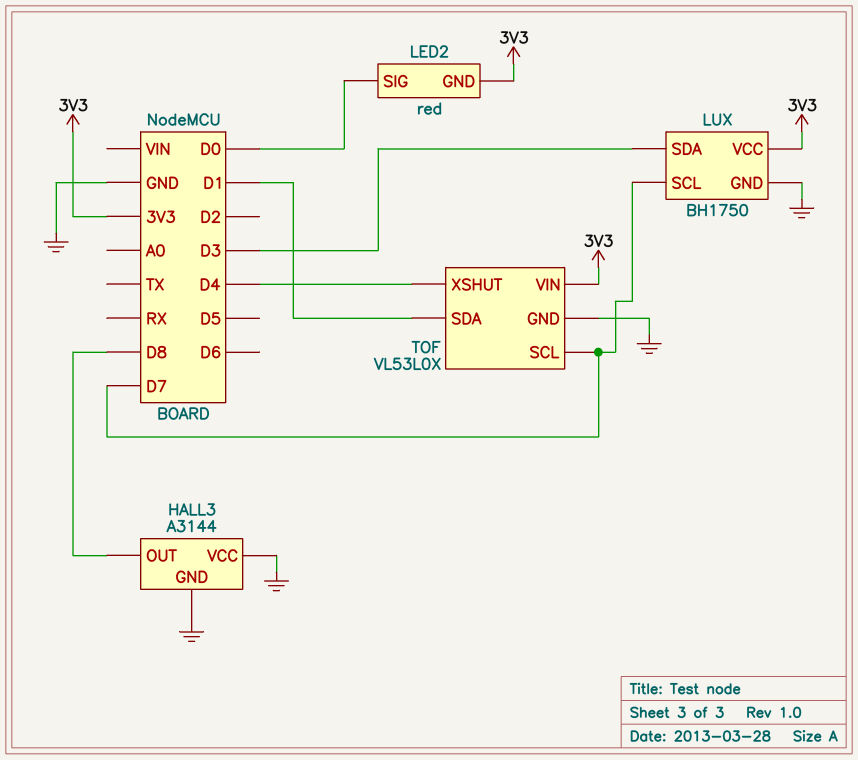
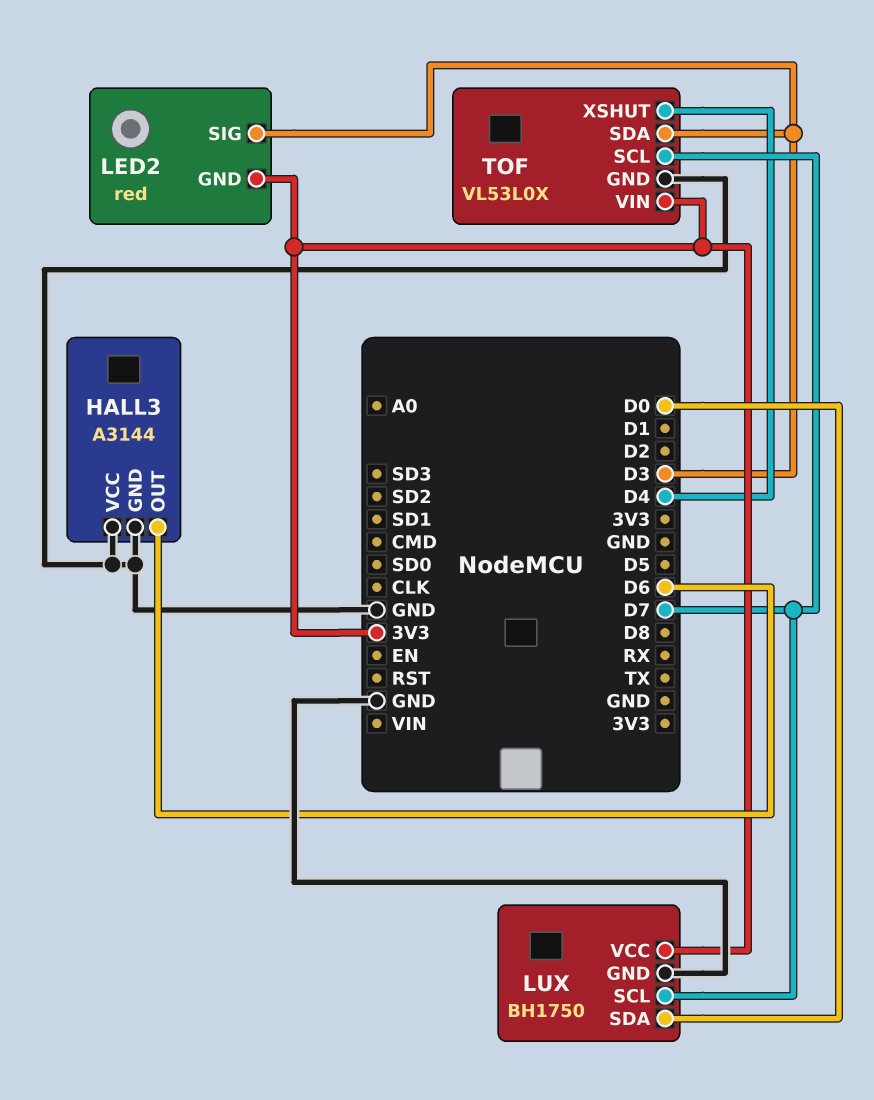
HALL3 pin OUT: D8 -> D6
LED2 pin SIG: D0 -> D3
LUX pin SDA: D3 -> D0
TOF pin SDA: D1 -> D3

